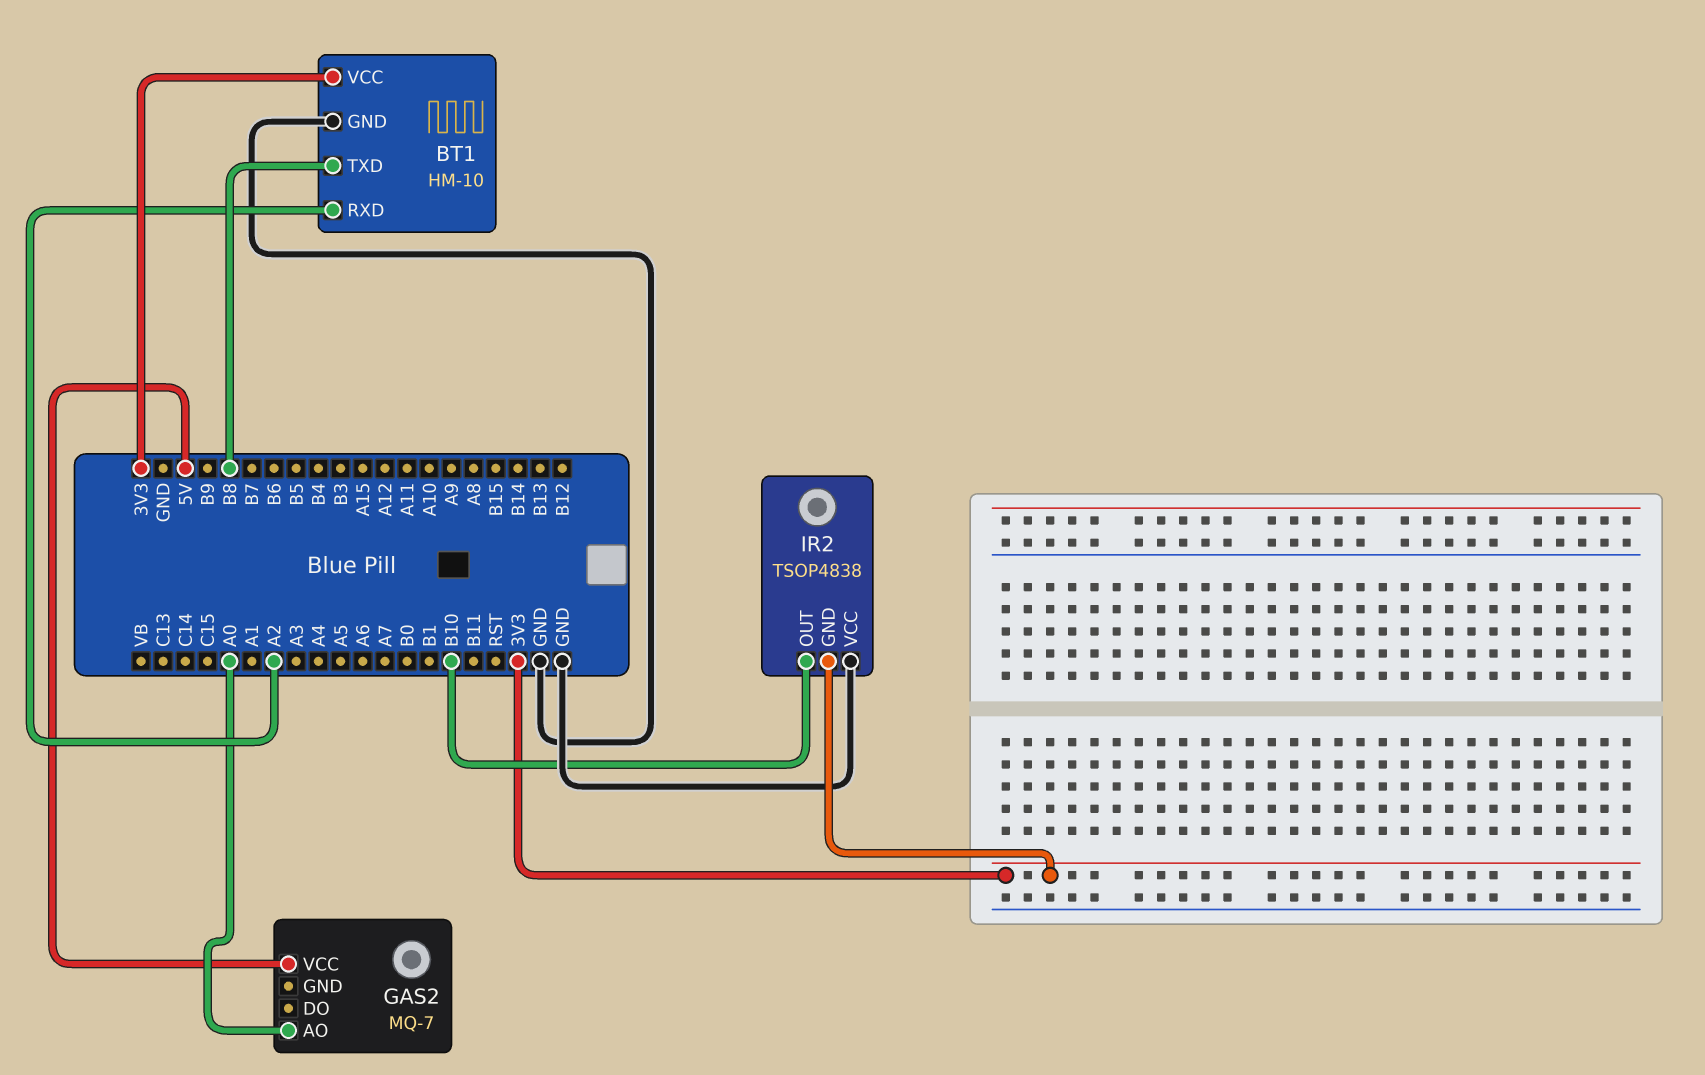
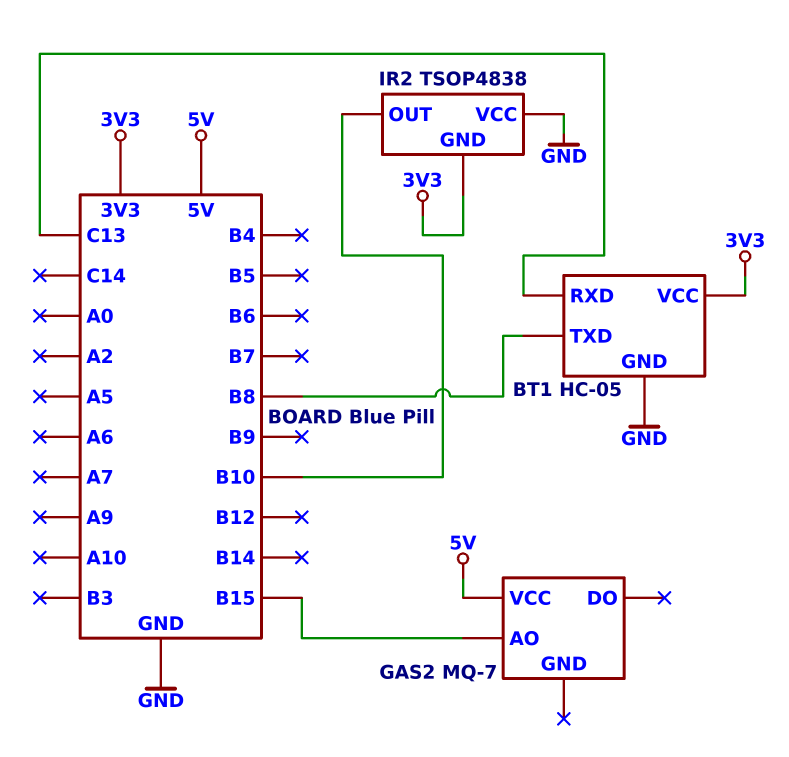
BT1: HM-10 -> HC-05
BT1 pin RXD: A2 -> C13
GAS2 pin AO: A0 -> B15

